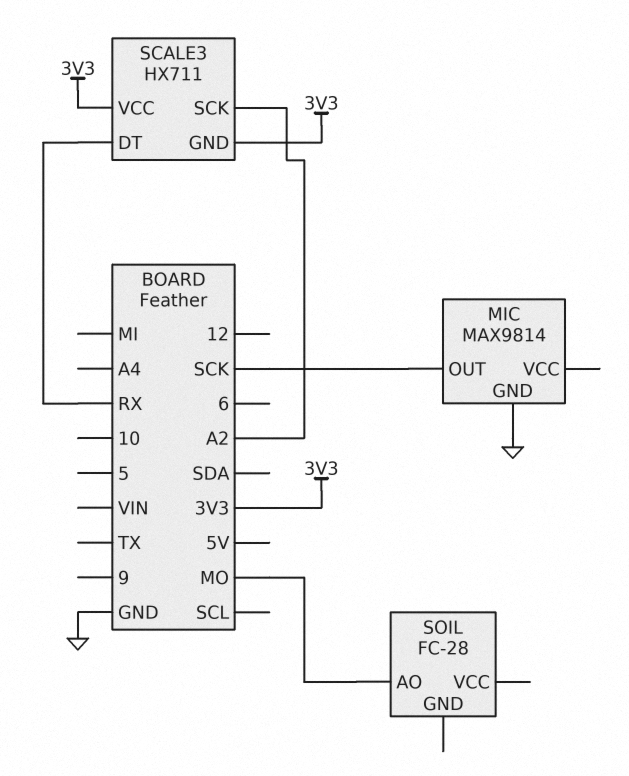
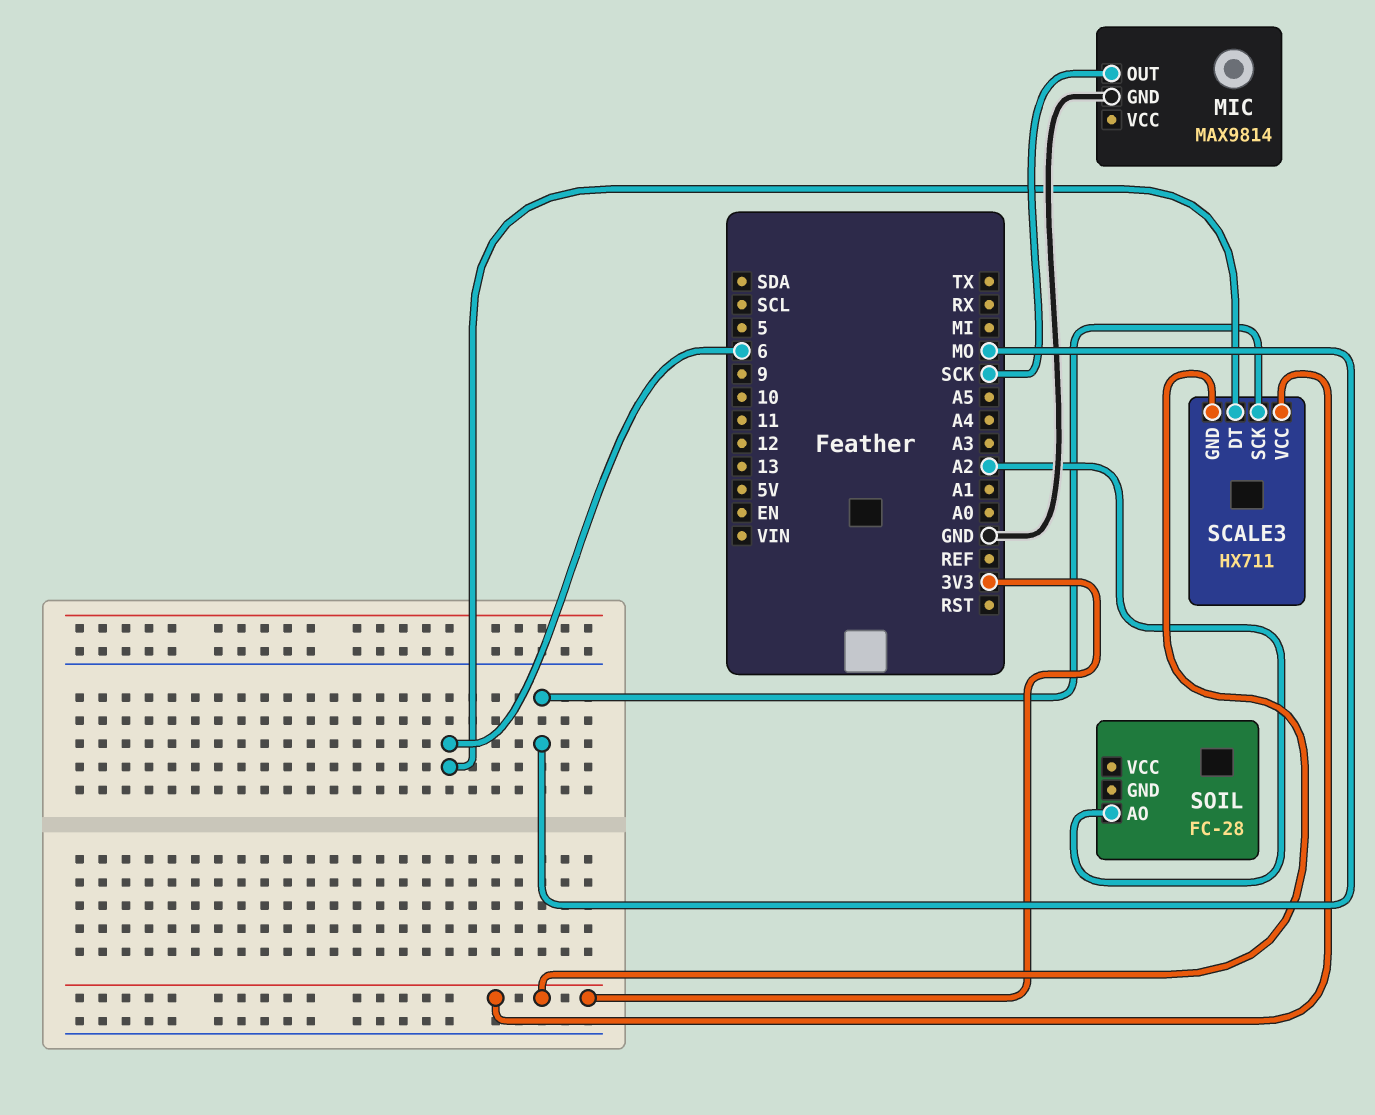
SCALE3 pin DT: RX -> 6
SCALE3 pin SCK: A2 -> MO
SOIL pin AO: MO -> A2

